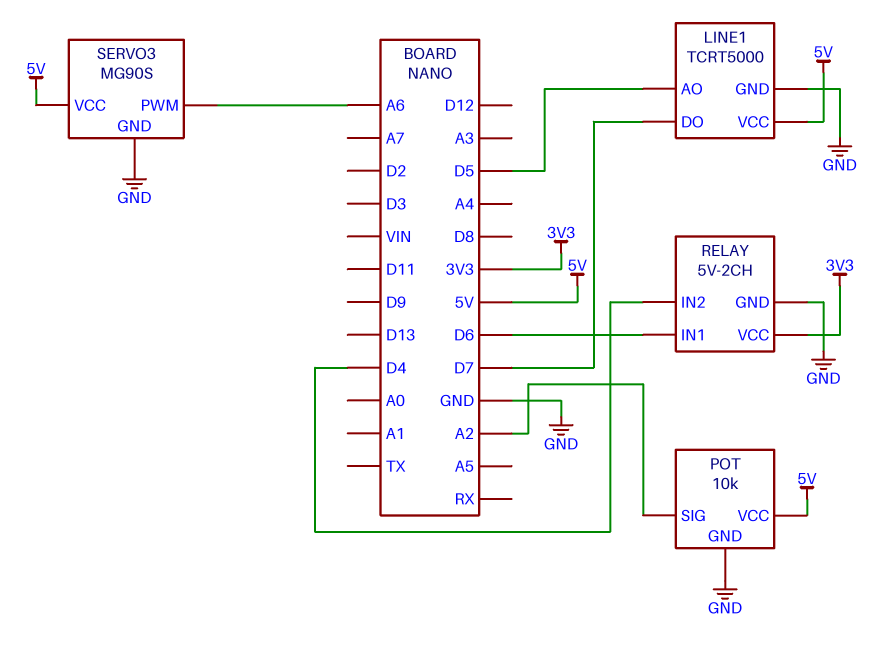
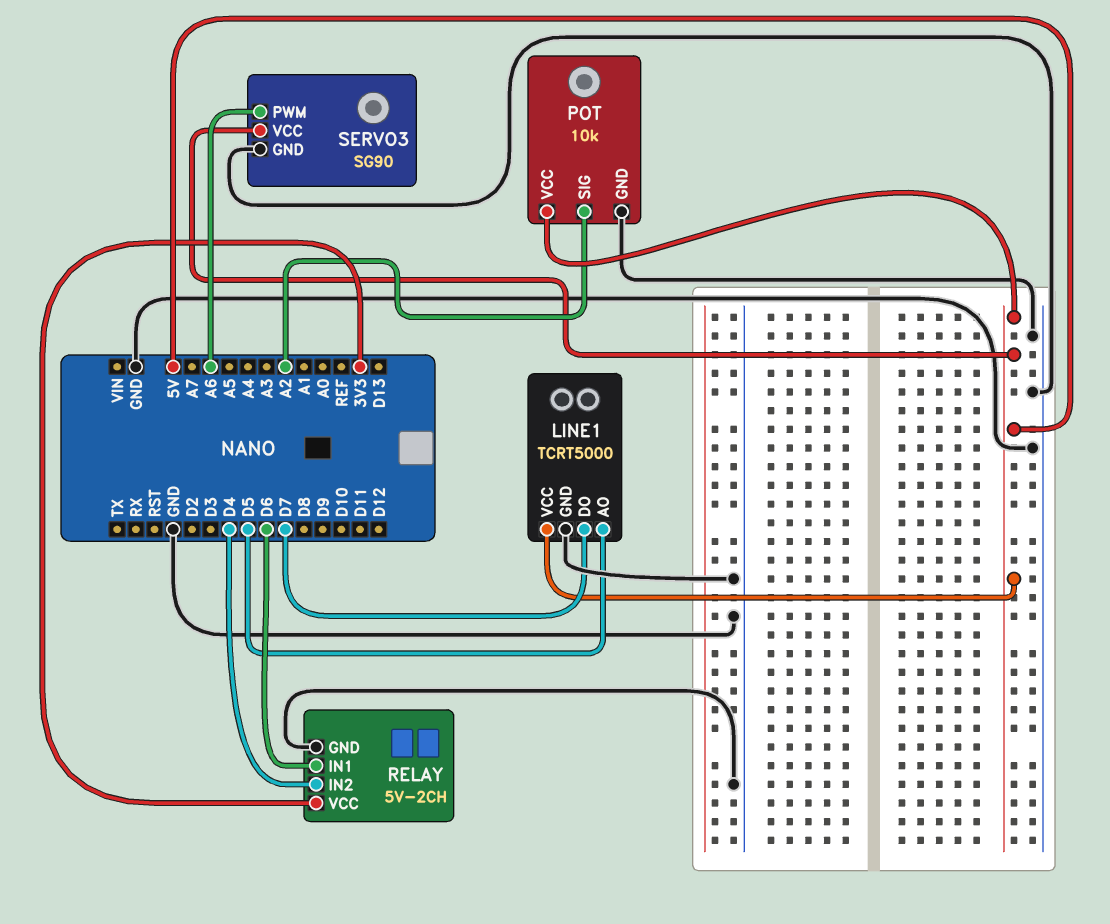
SERVO3: MG90S -> SG90

